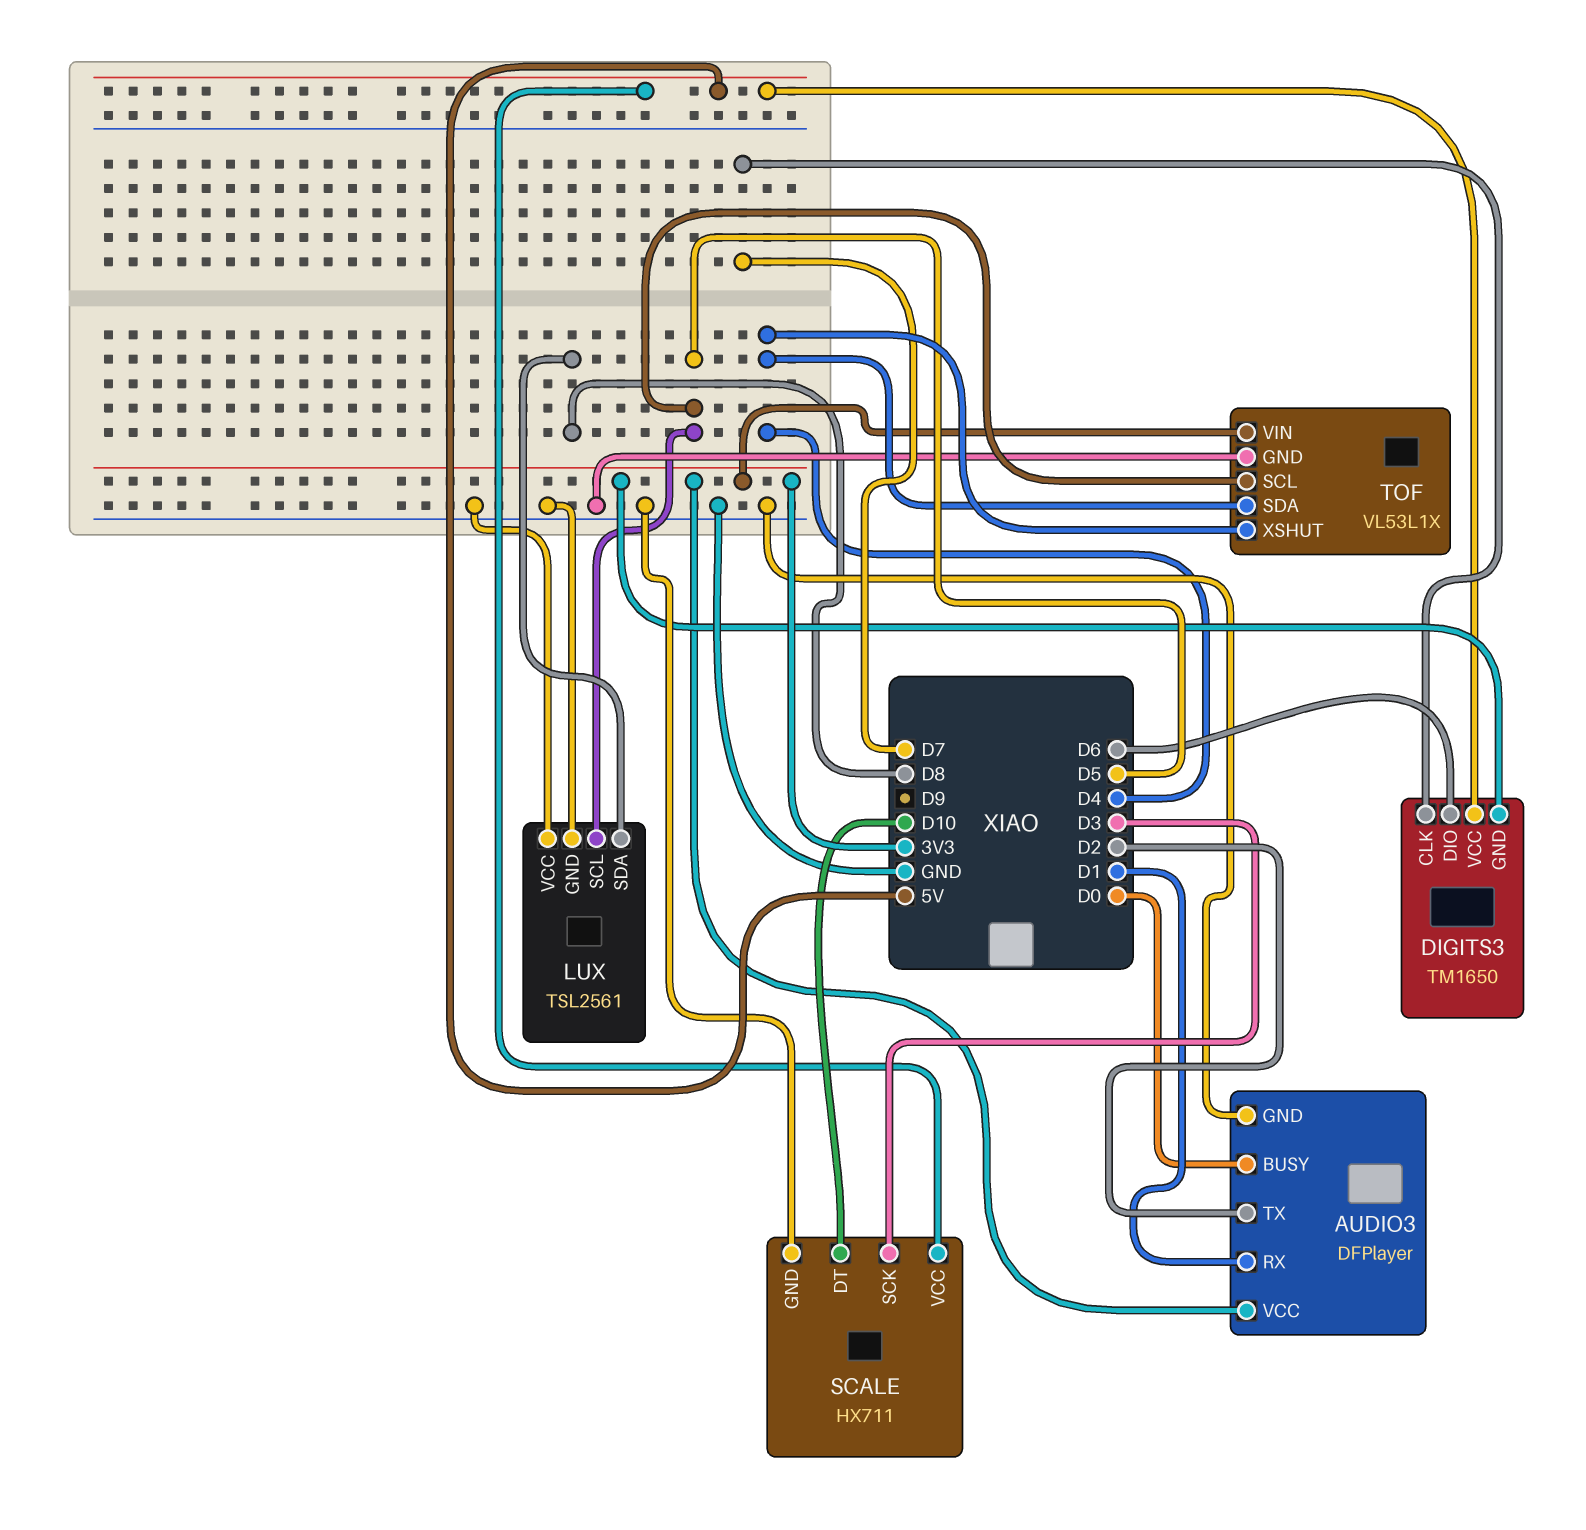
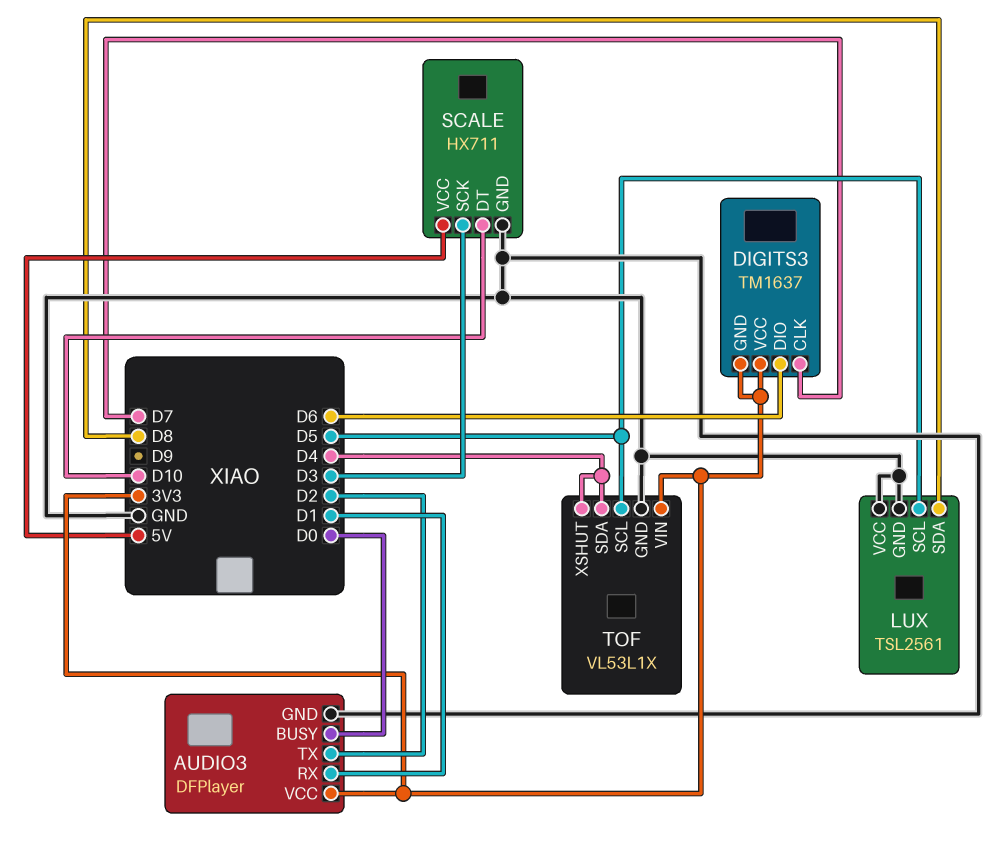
DIGITS3: TM1650 -> TM1637
DIGITS3 pin VCC: 5V -> 3V3

